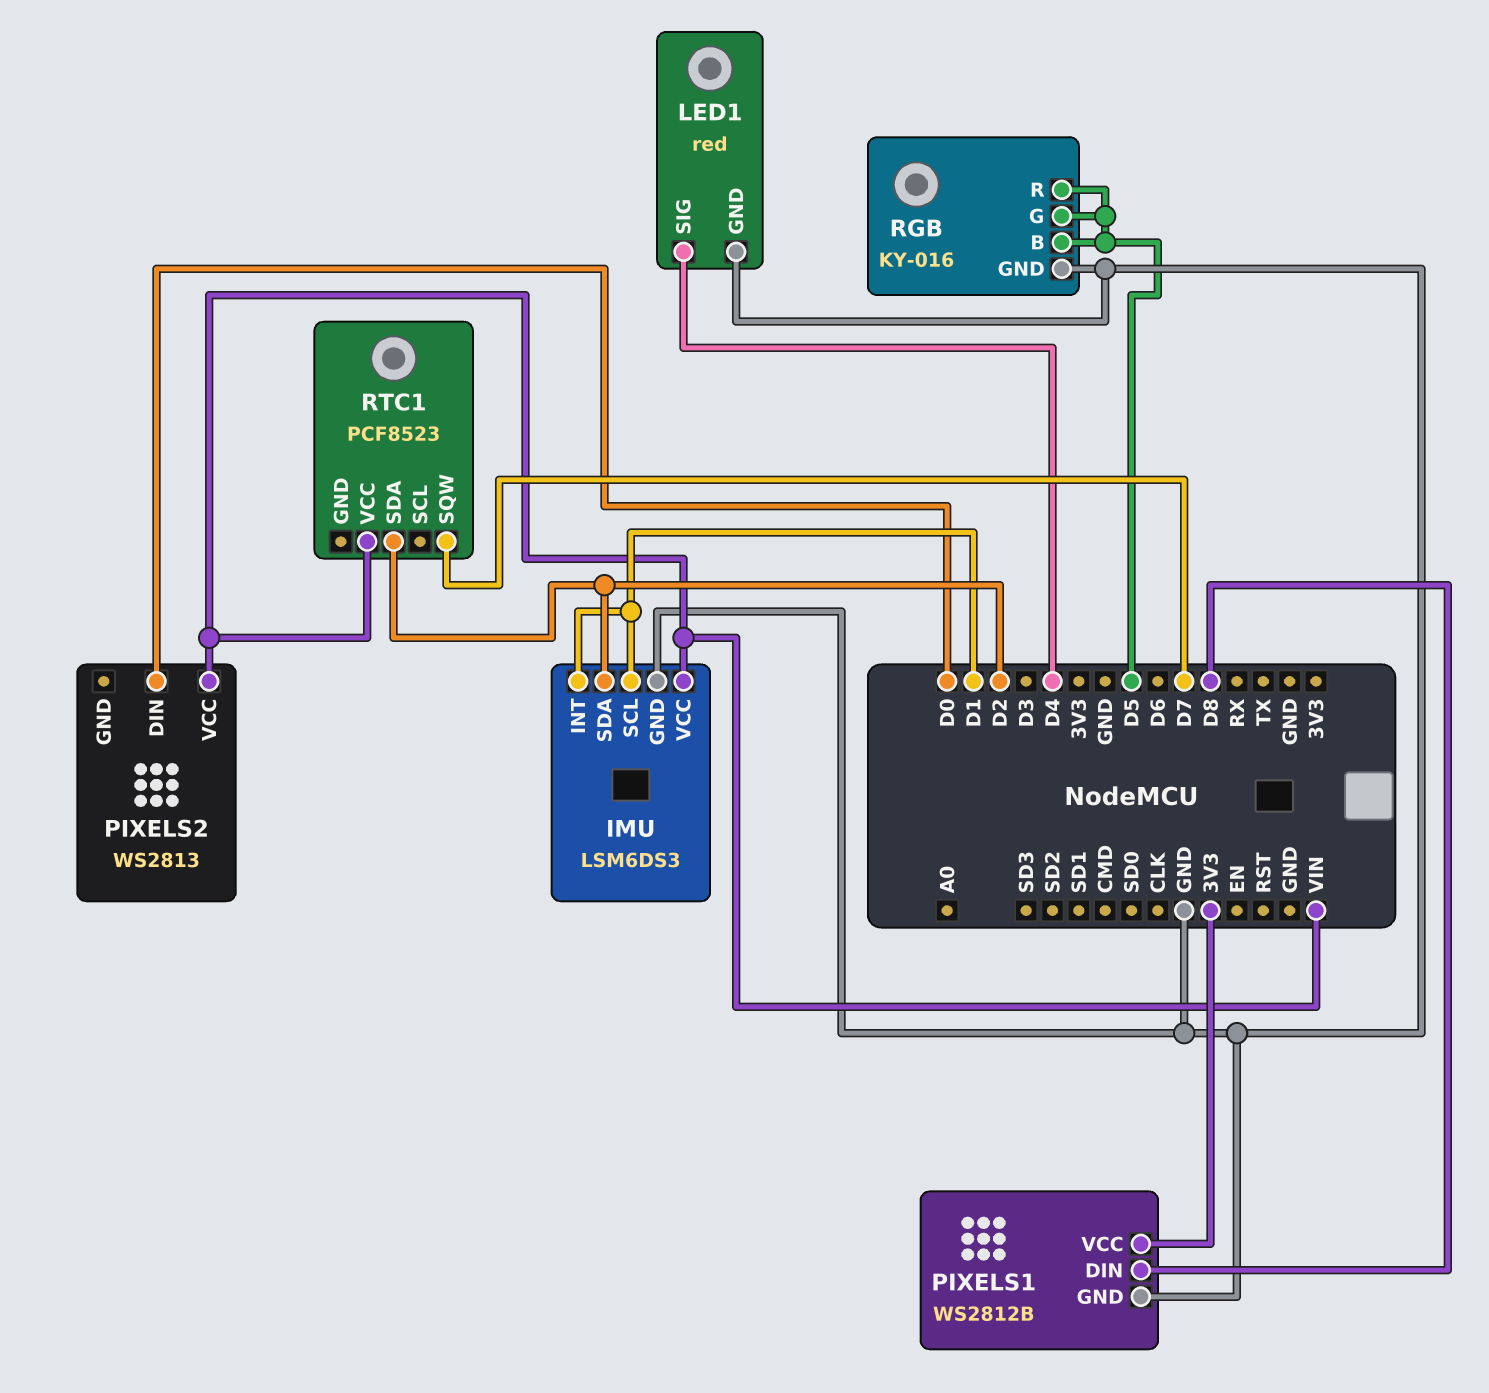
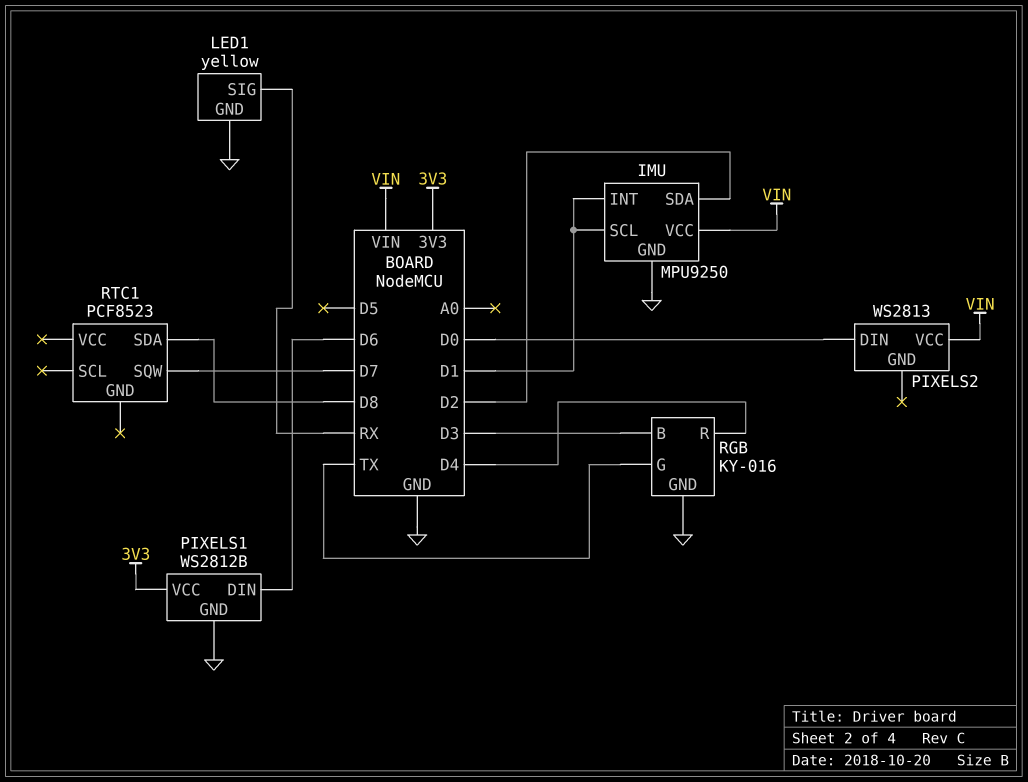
IMU: LSM6DS3 -> MPU9250
LED1: red -> yellow
LED1 pin SIG: D4 -> RX
PIXELS1 pin DIN: D8 -> D6
RGB pin B: D5 -> D3
RGB pin G: D5 -> TX
RGB pin R: D5 -> D4
RTC1 pin SDA: D2 -> D8
RTC1 pin VCC: VIN -> none

